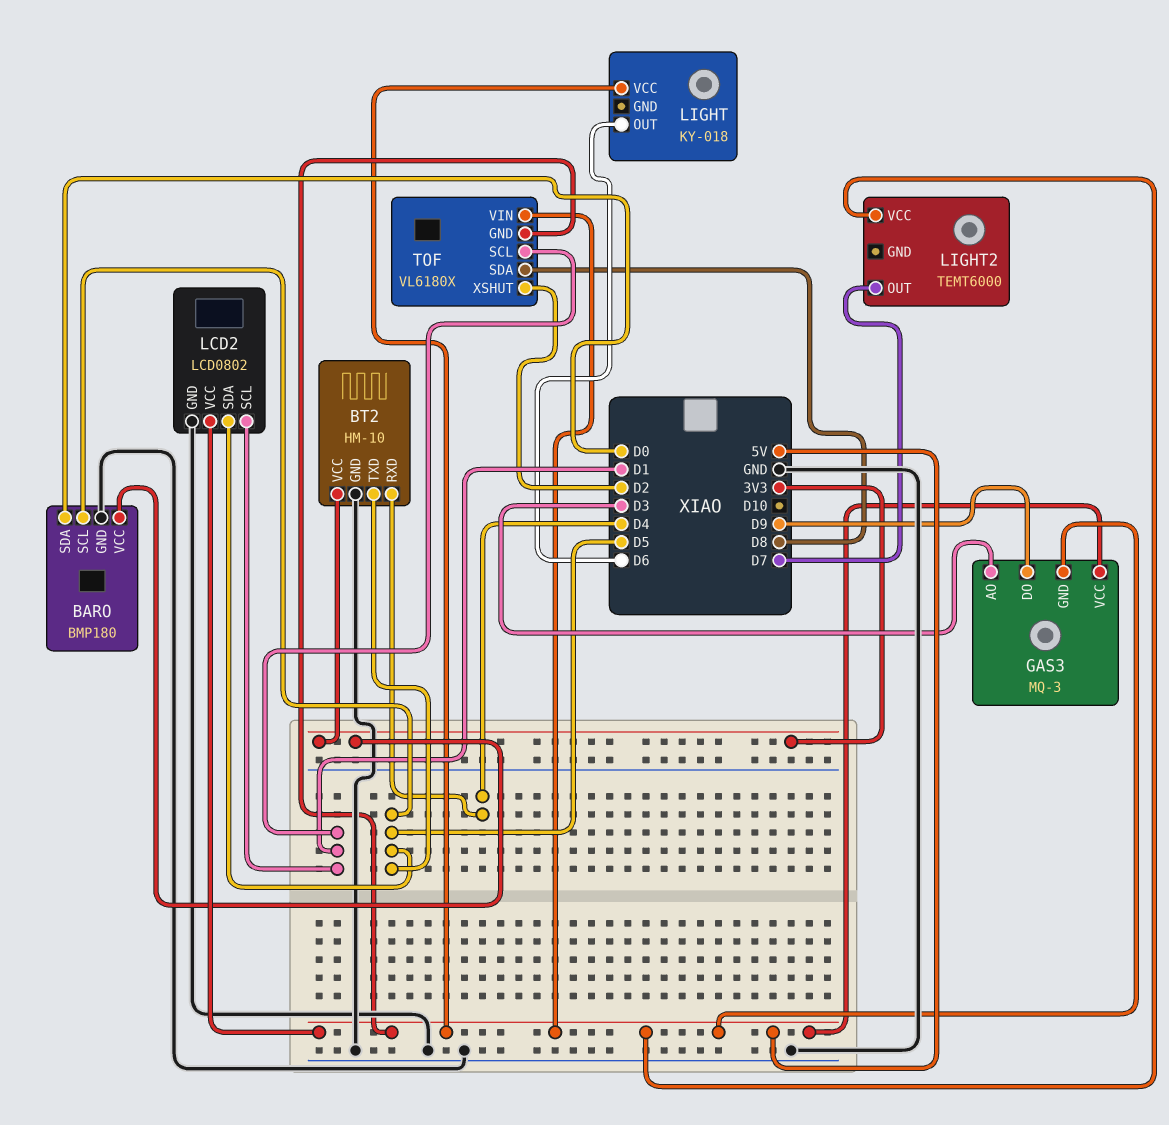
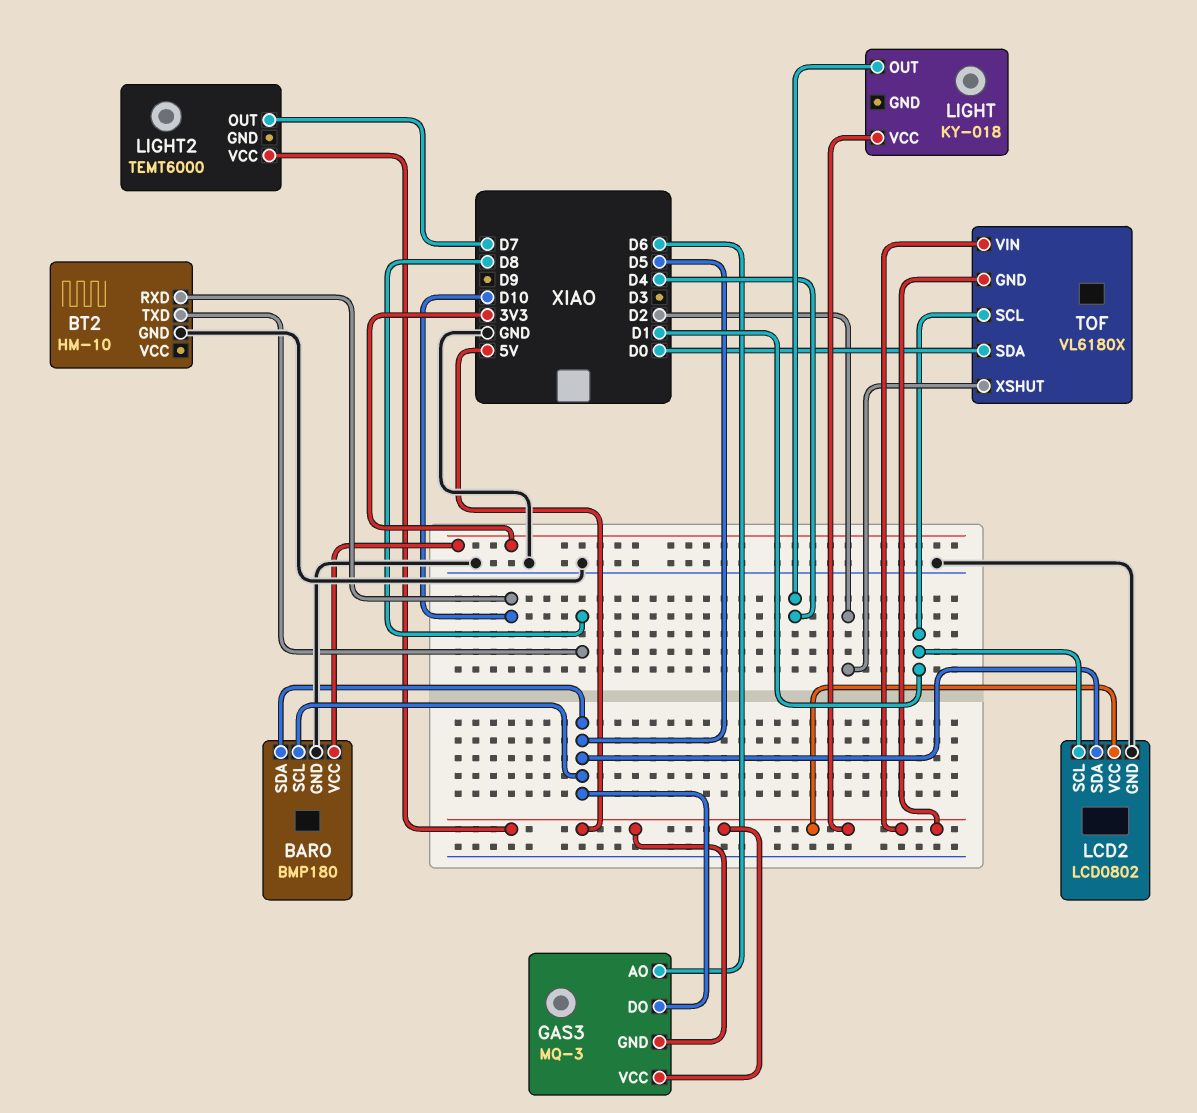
BARO pin SDA: D0 -> D5
BT2 pin RXD: D4 -> D10
BT2 pin TXD: D5 -> D8
BT2 pin VCC: 3V3 -> none
GAS3 pin AO: D3 -> D6
GAS3 pin DO: D9 -> D5
LIGHT pin OUT: D6 -> D4
TOF pin SDA: D8 -> D0

